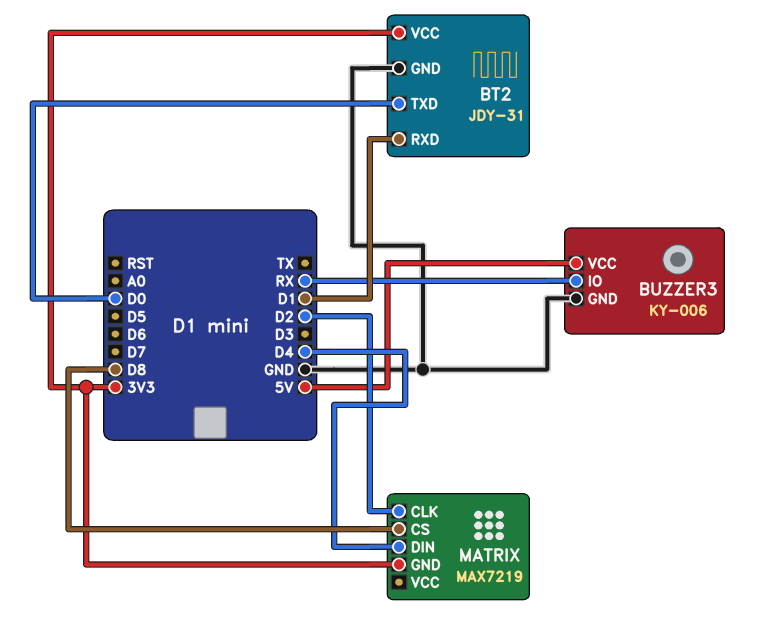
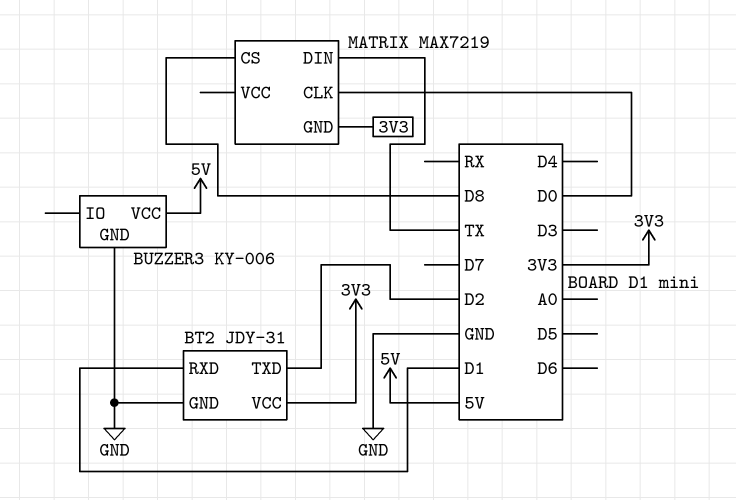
BT2 pin TXD: D0 -> D2
BUZZER3 pin IO: RX -> none
MATRIX pin CLK: D2 -> D0
MATRIX pin DIN: D4 -> TX

